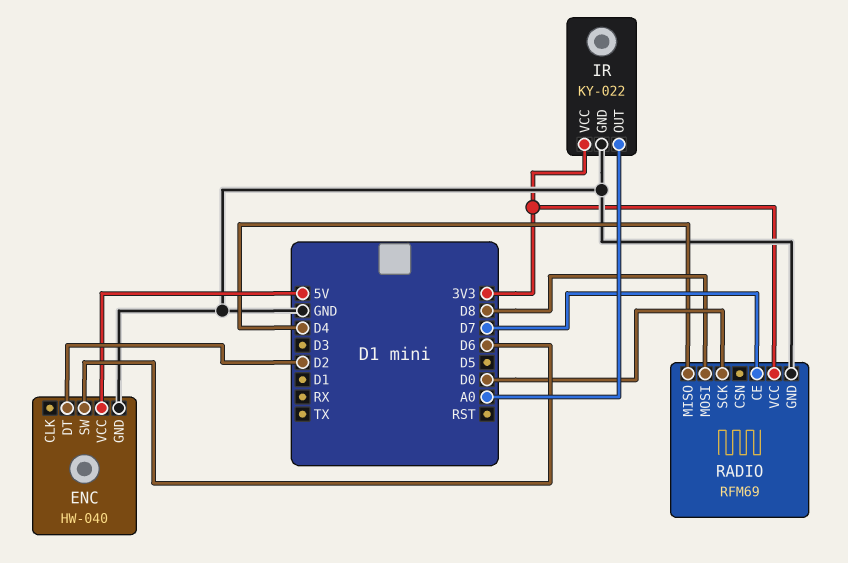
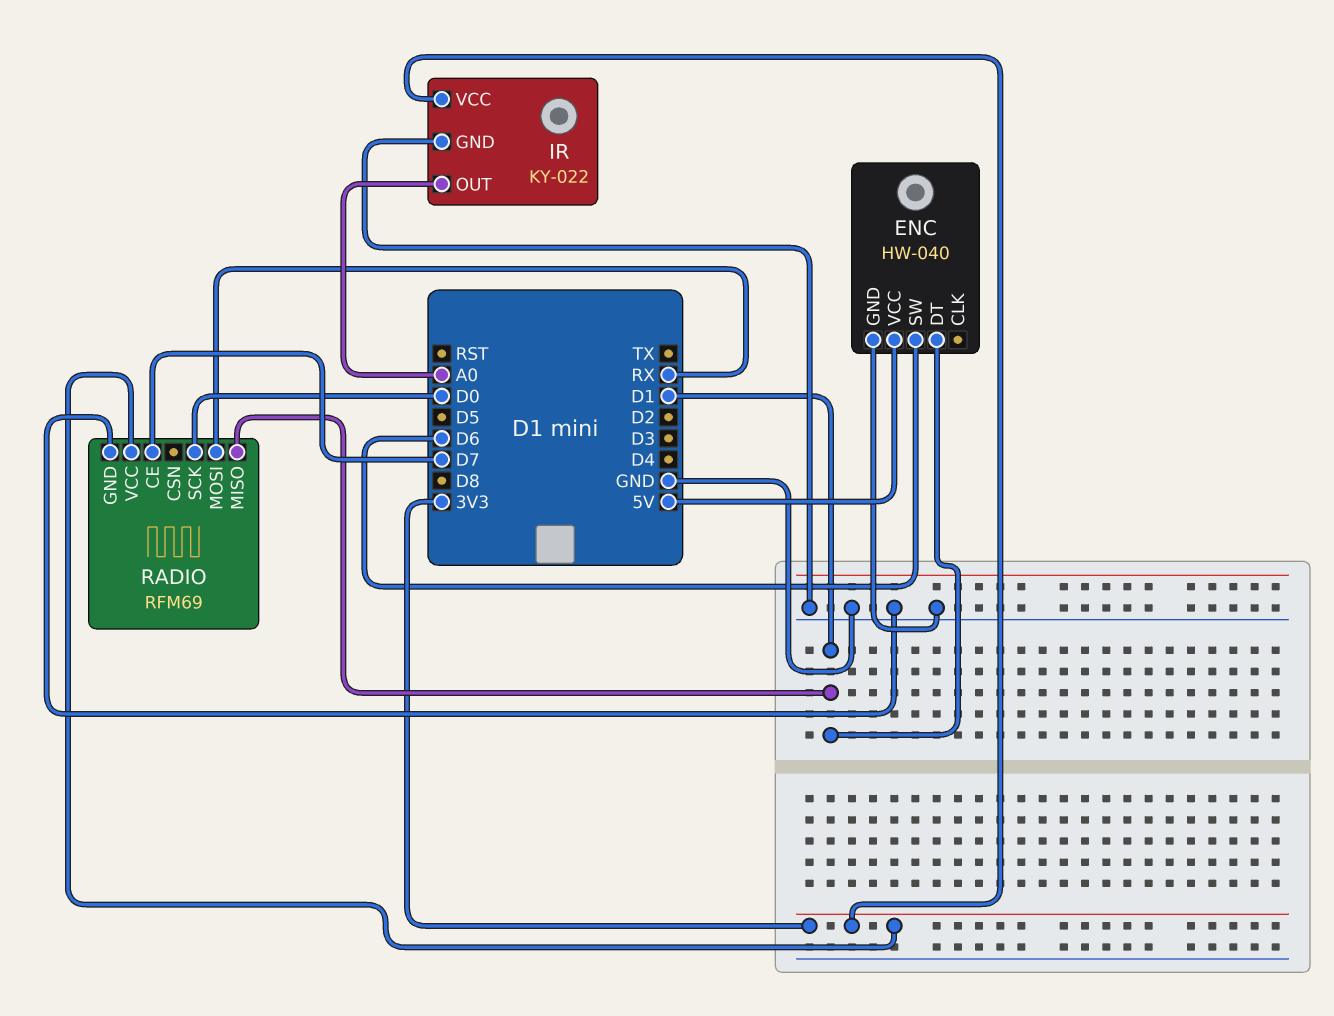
ENC pin DT: D2 -> D1
RADIO pin MISO: D4 -> D1
RADIO pin MOSI: D8 -> RX

